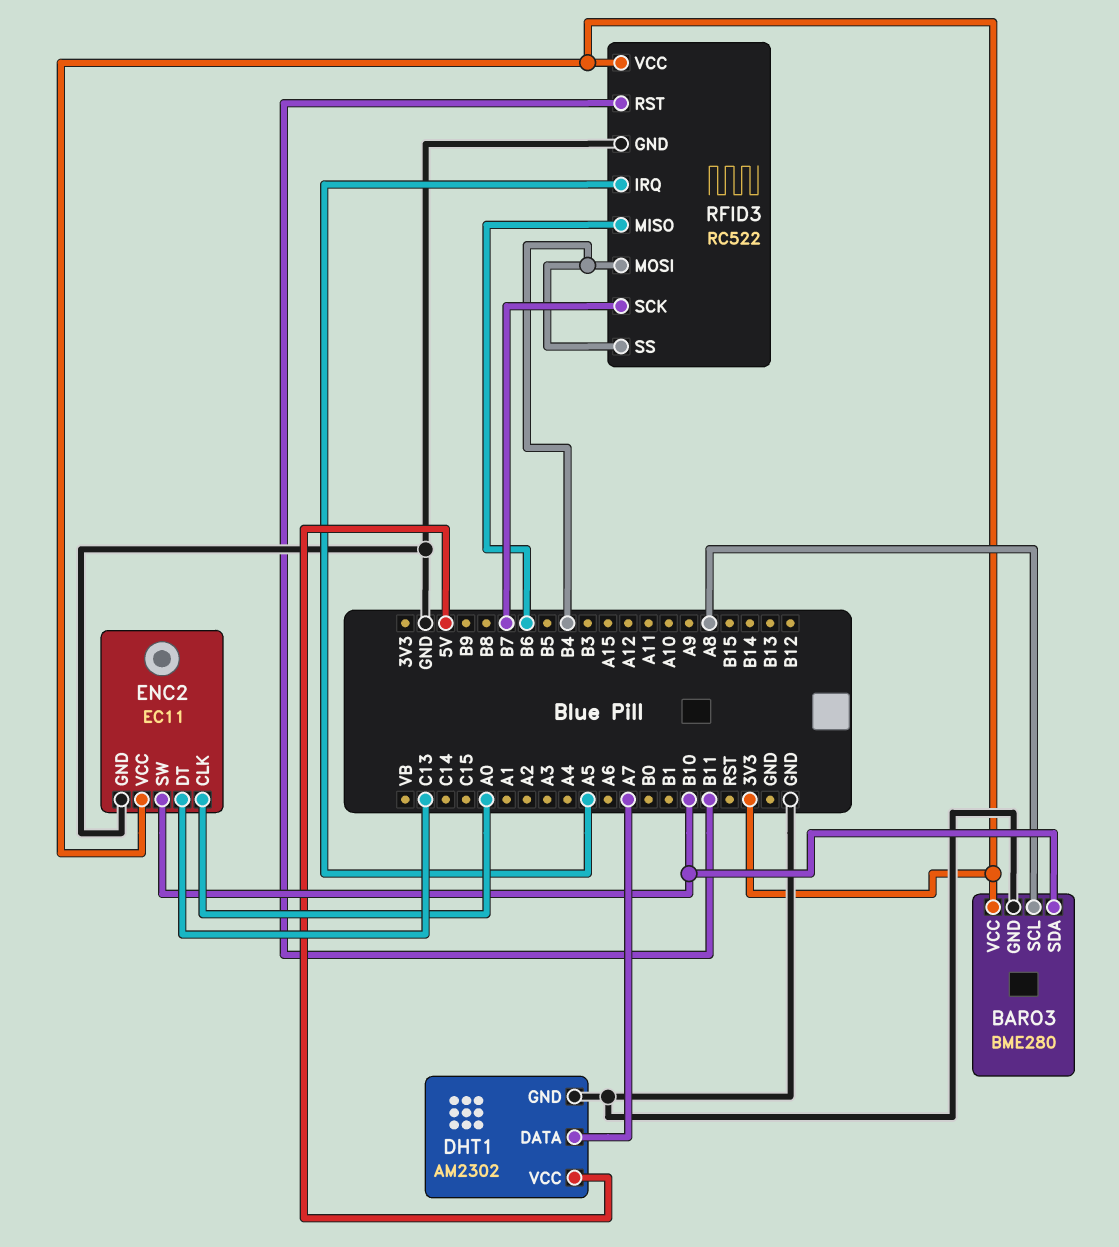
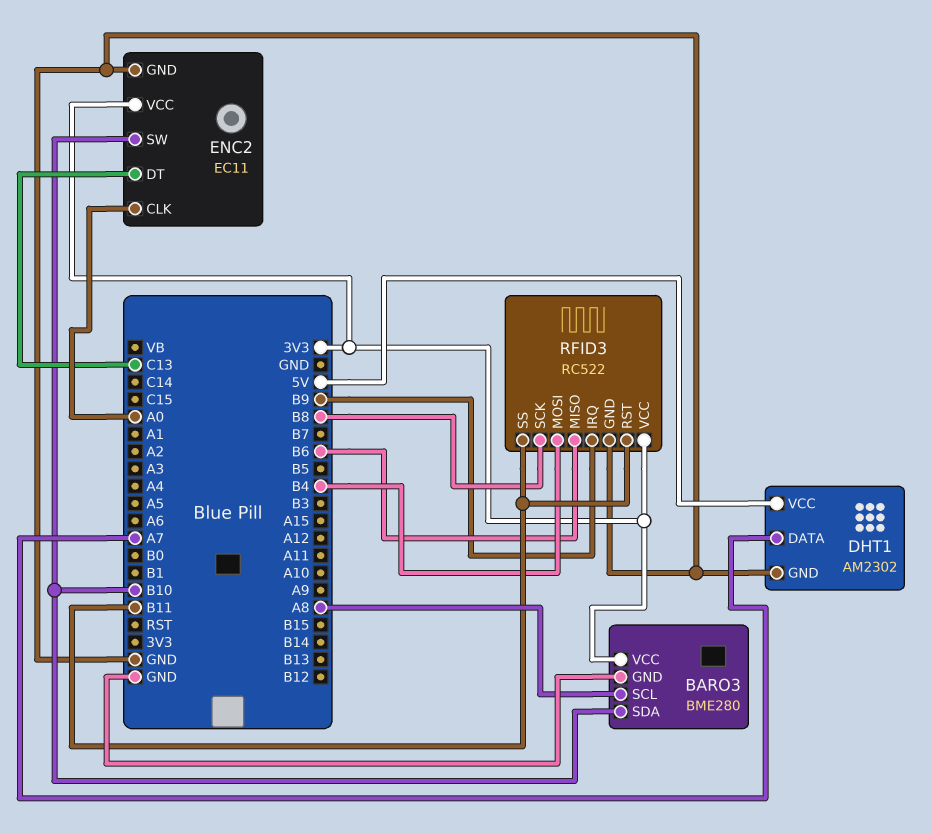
RFID3 pin IRQ: A5 -> B9
RFID3 pin SCK: B7 -> B8
RFID3 pin SS: B4 -> B11

